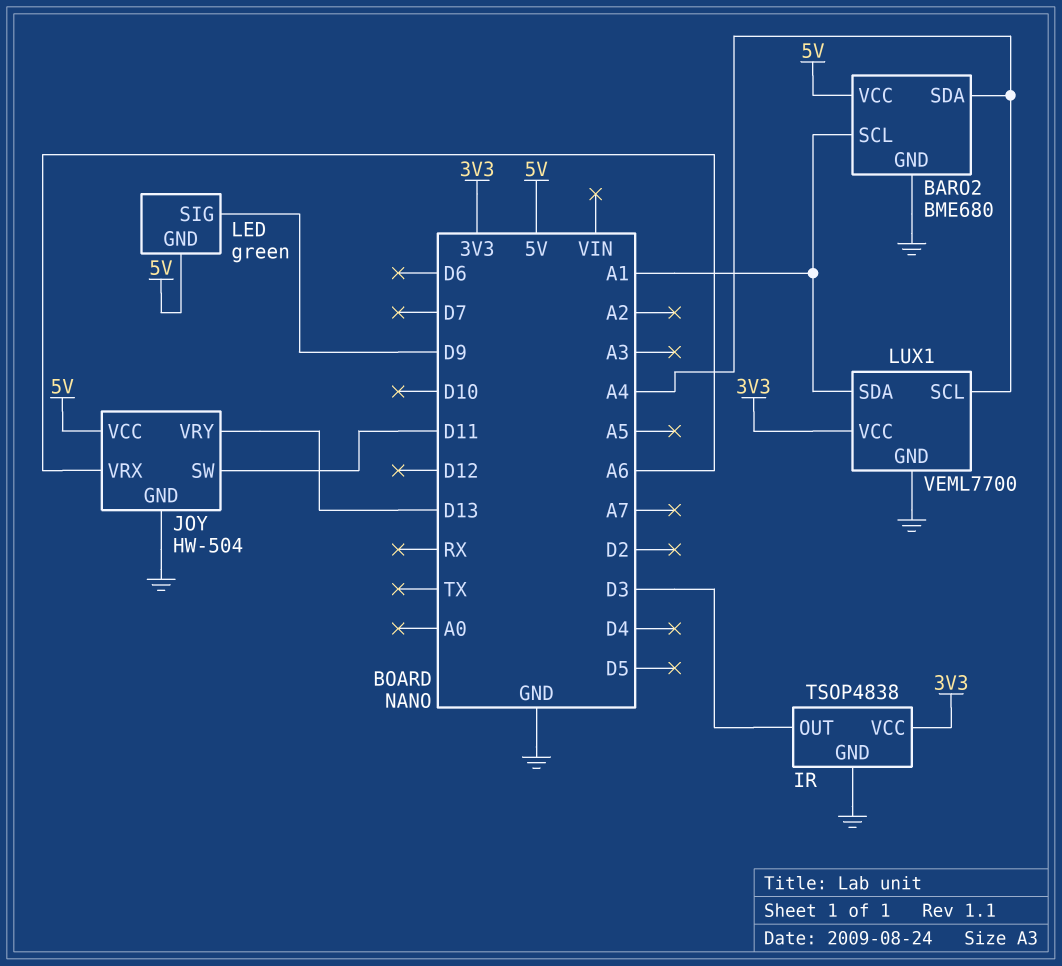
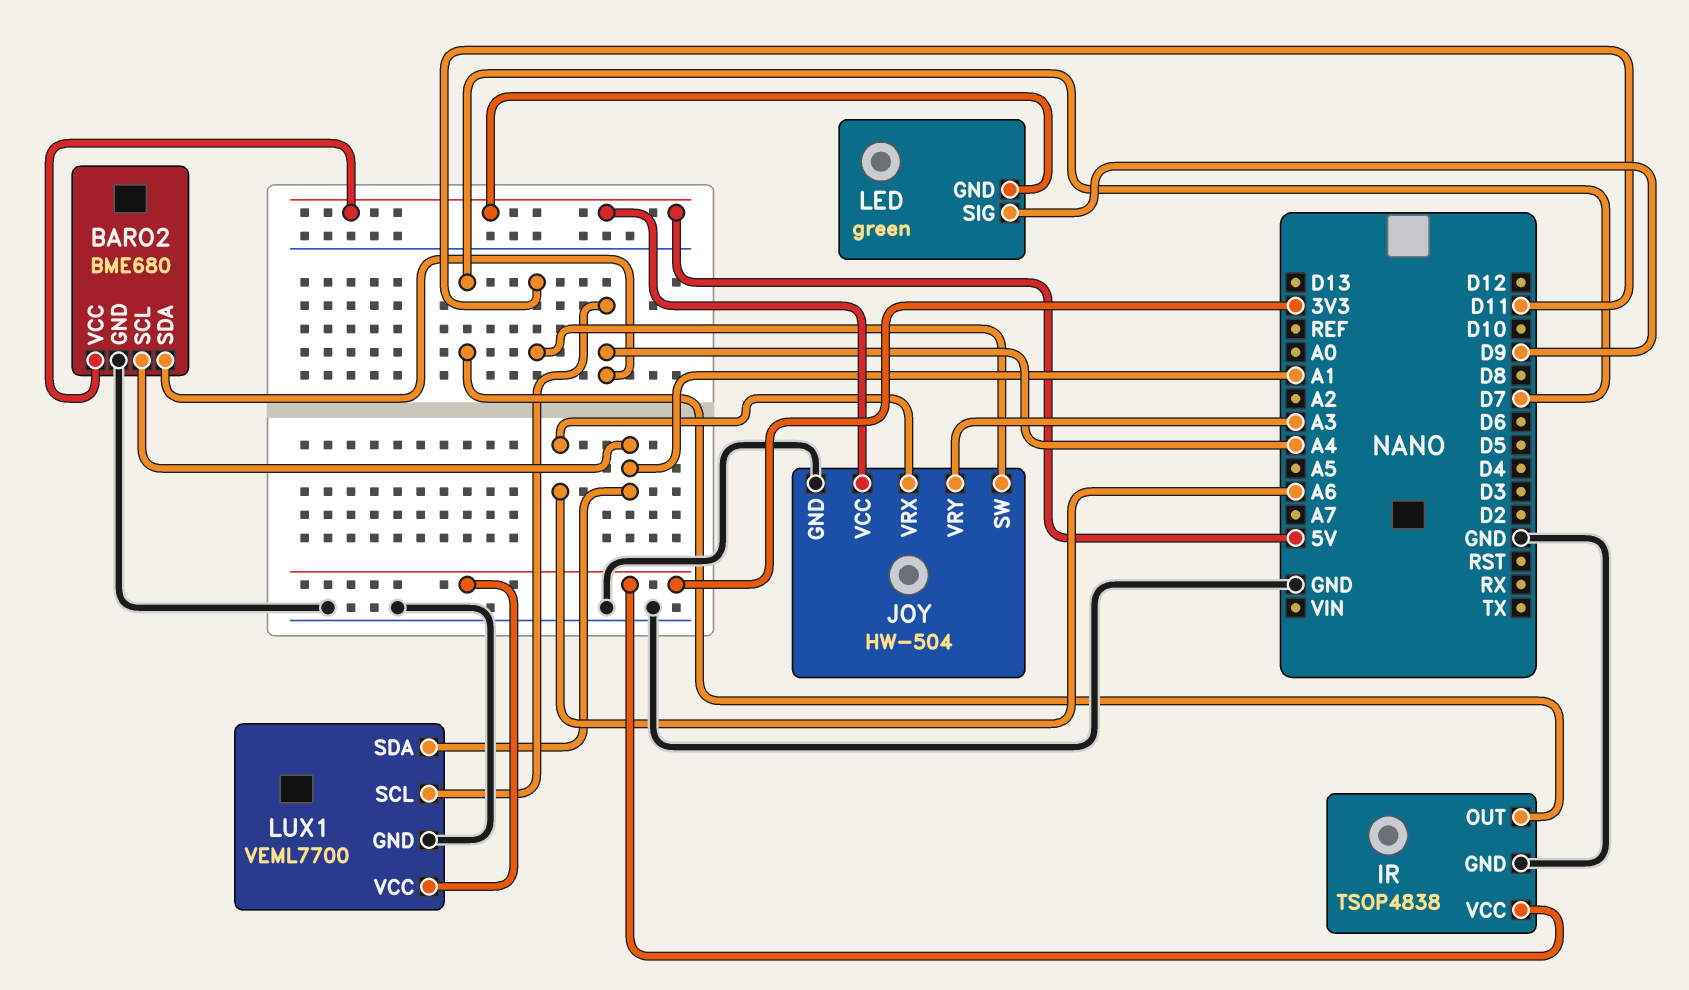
IR pin OUT: D3 -> D7
JOY pin VRY: D13 -> A3

